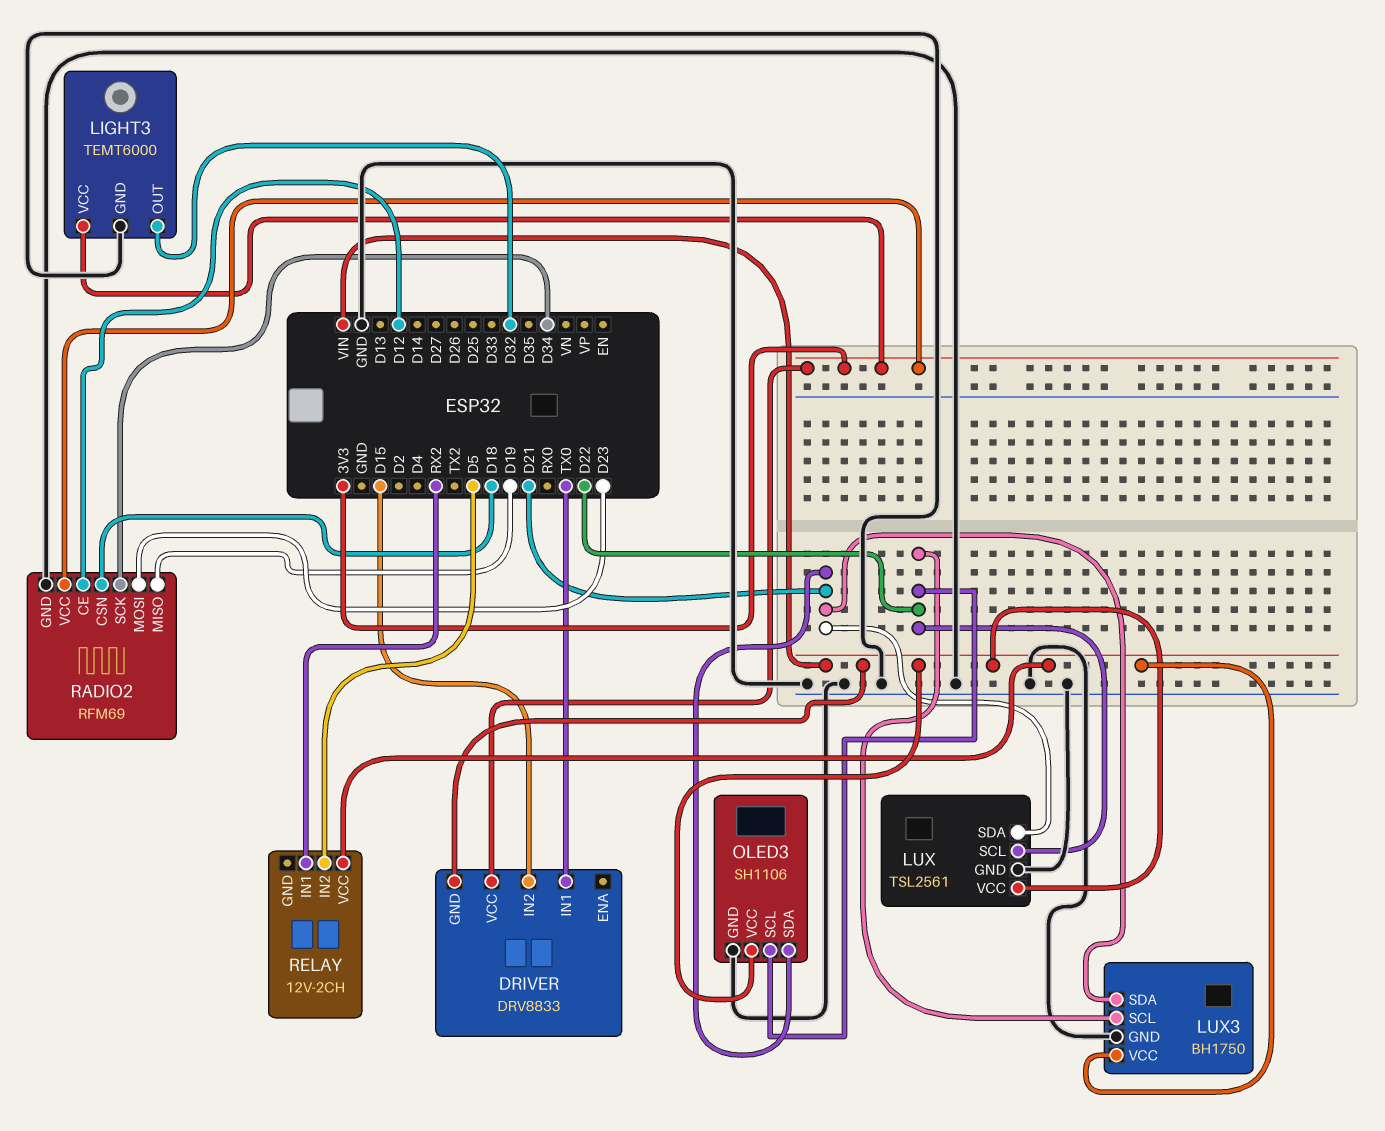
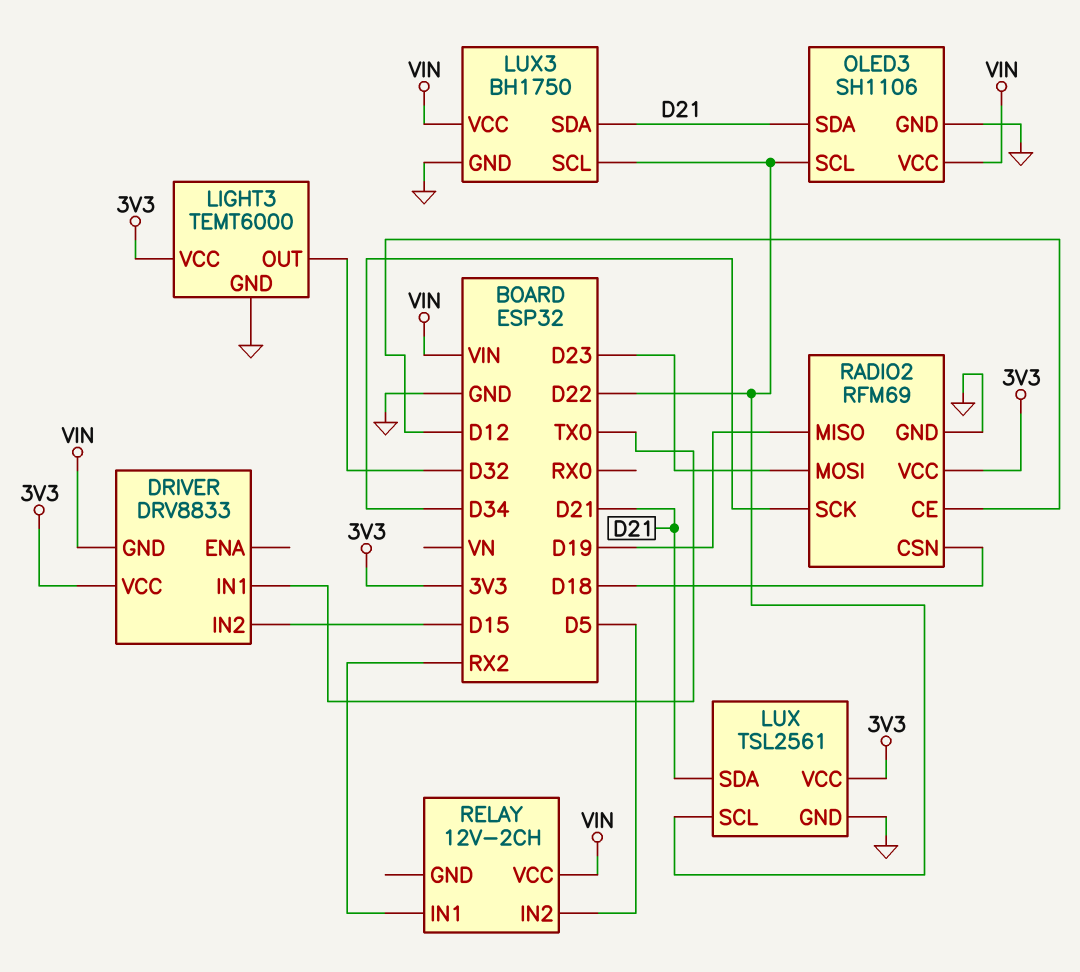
LUX pin VCC: VIN -> 3V3

